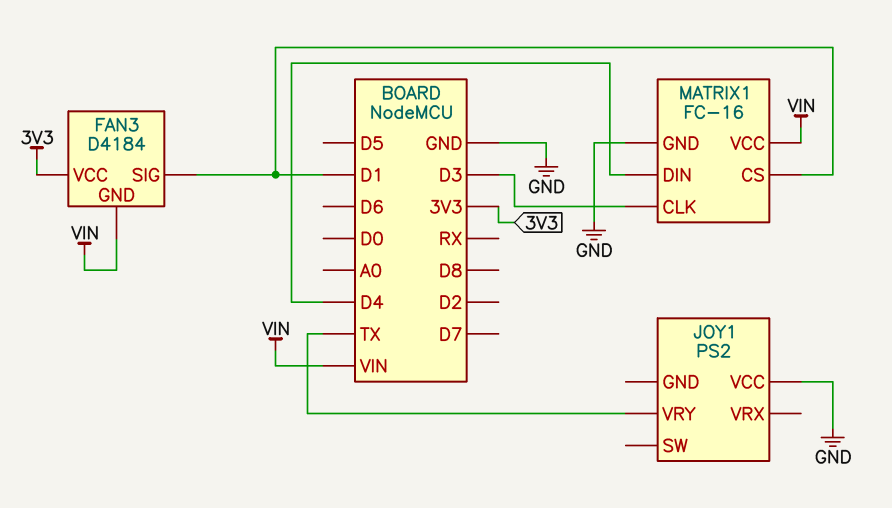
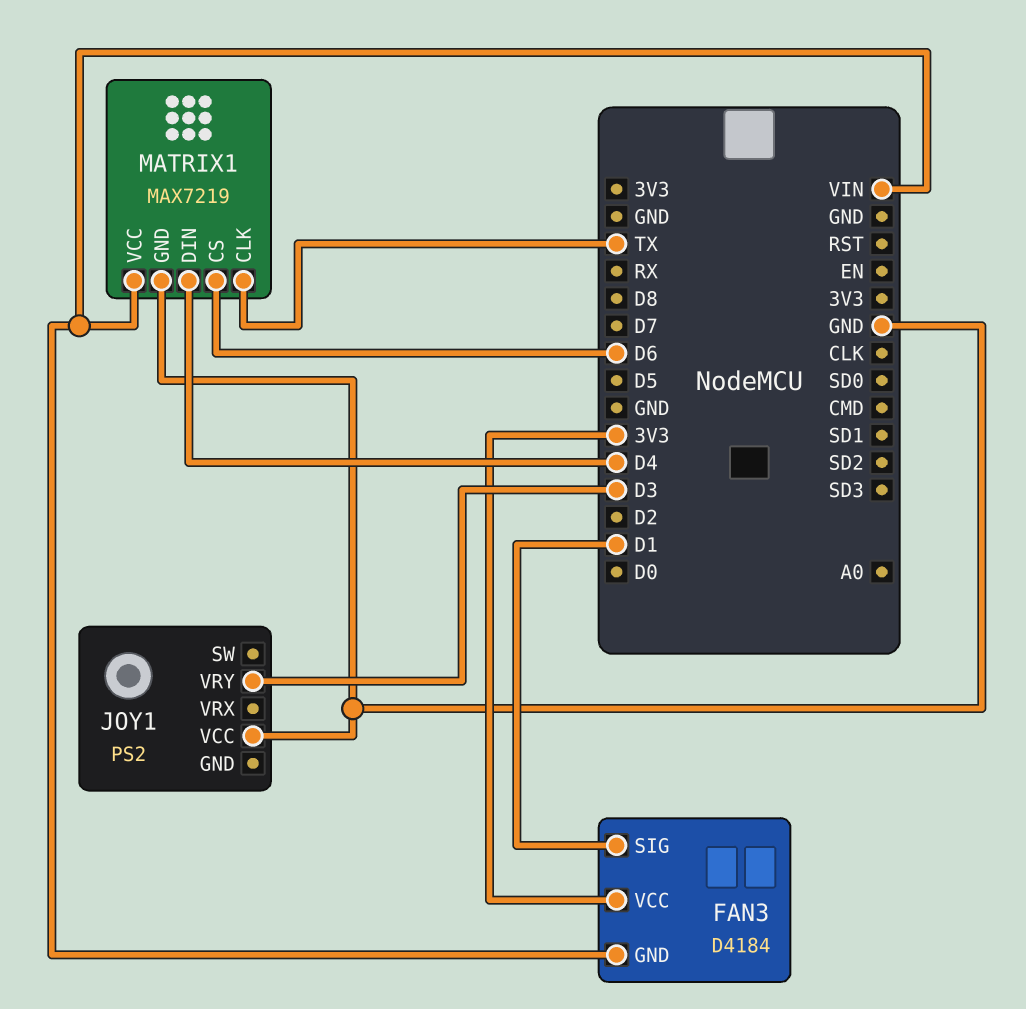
JOY1 pin VRY: TX -> D3
MATRIX1: FC-16 -> MAX7219
MATRIX1 pin CLK: D3 -> TX
MATRIX1 pin CS: D1 -> D6

